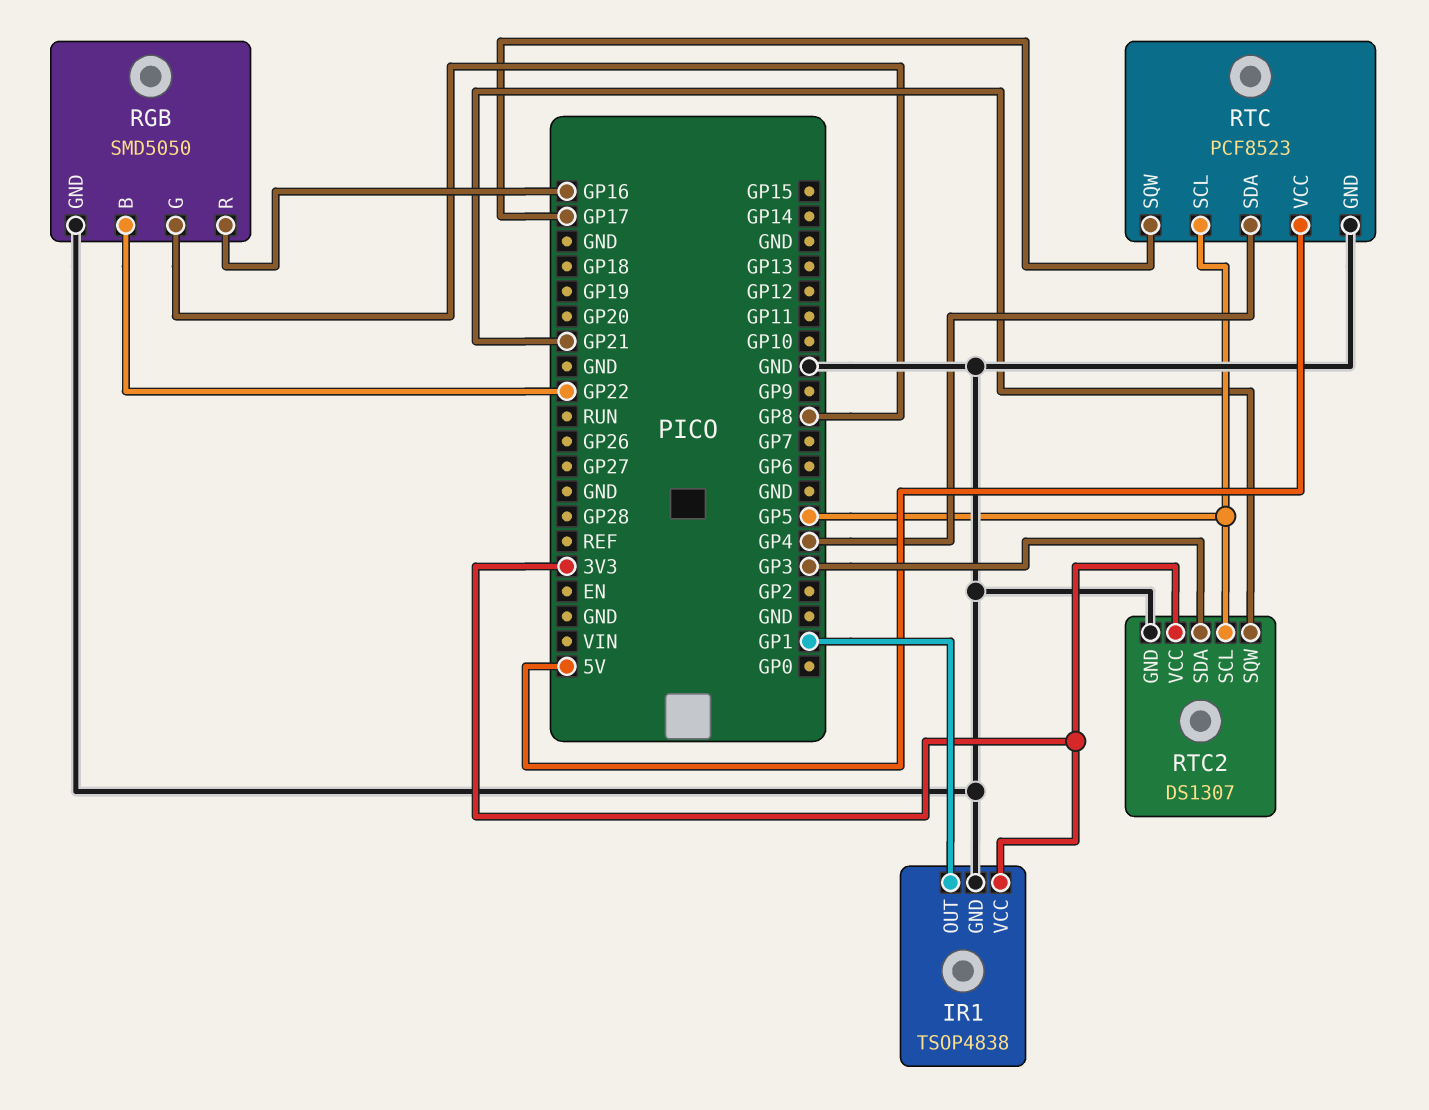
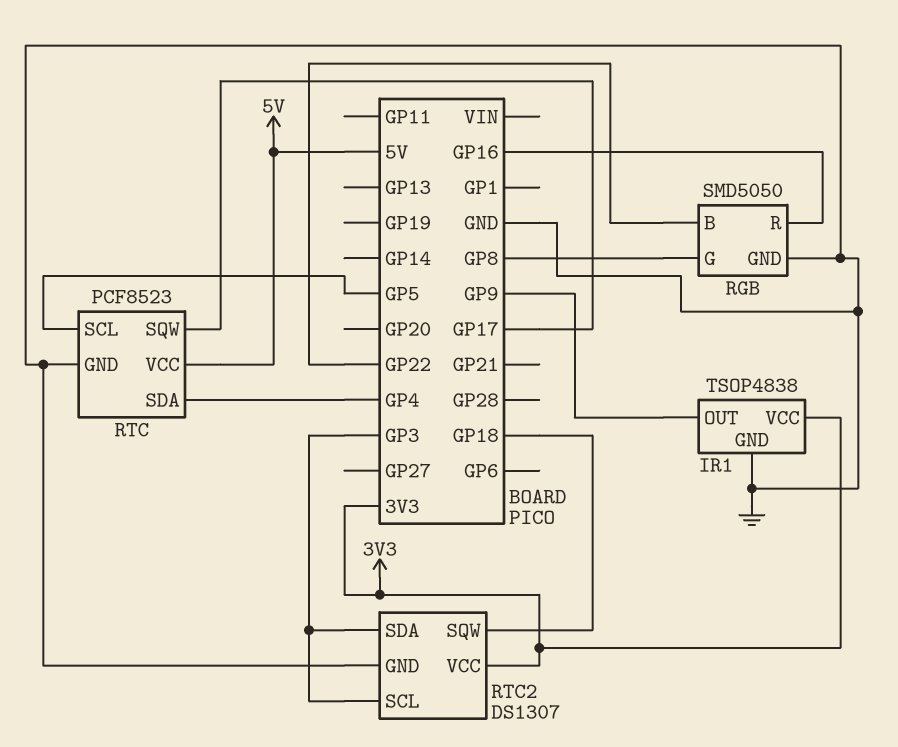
IR1 pin OUT: GP1 -> GP9
RTC2 pin SCL: GP5 -> GP3
RTC2 pin SQW: GP21 -> GP18

